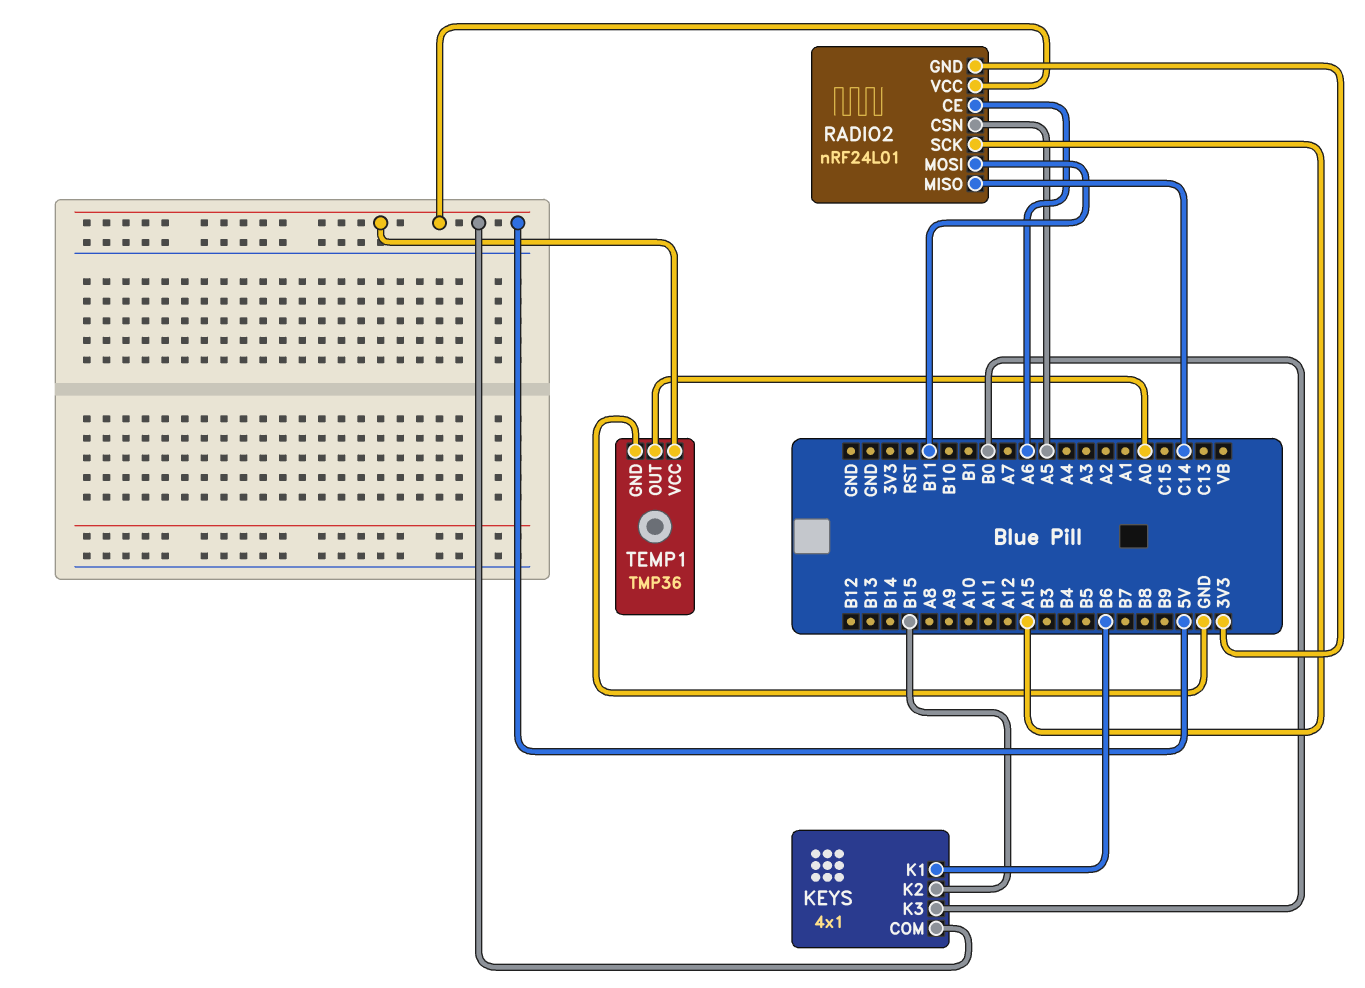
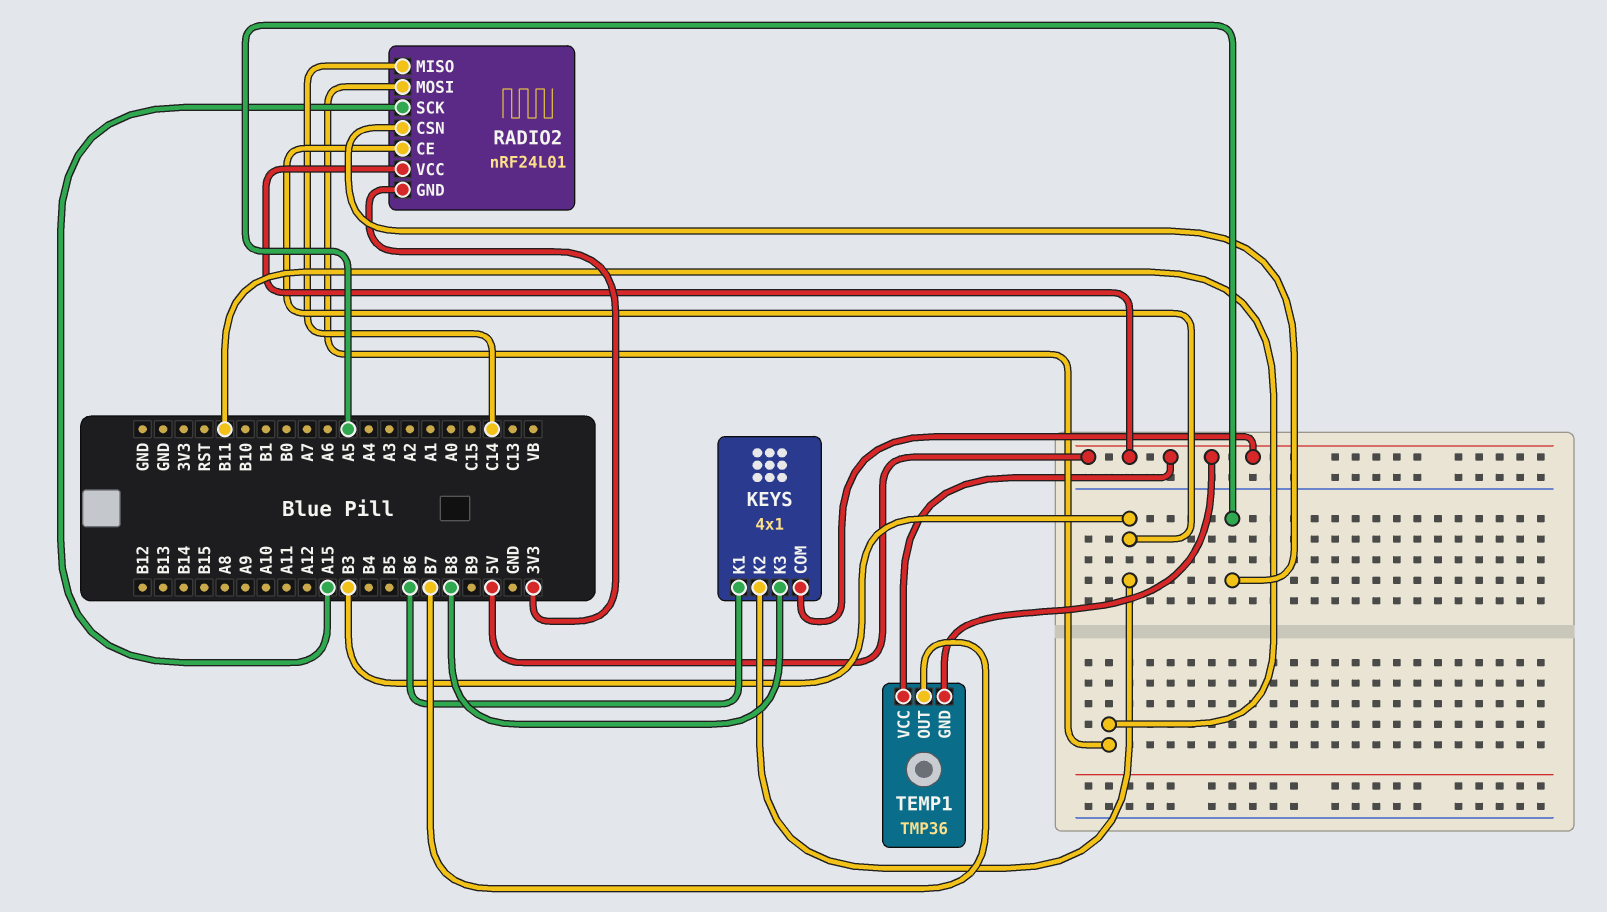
KEYS pin K2: B15 -> B3
KEYS pin K3: B0 -> B8
RADIO2 pin CE: A6 -> B3
TEMP1 pin GND: GND -> 5V
TEMP1 pin OUT: A0 -> B7

